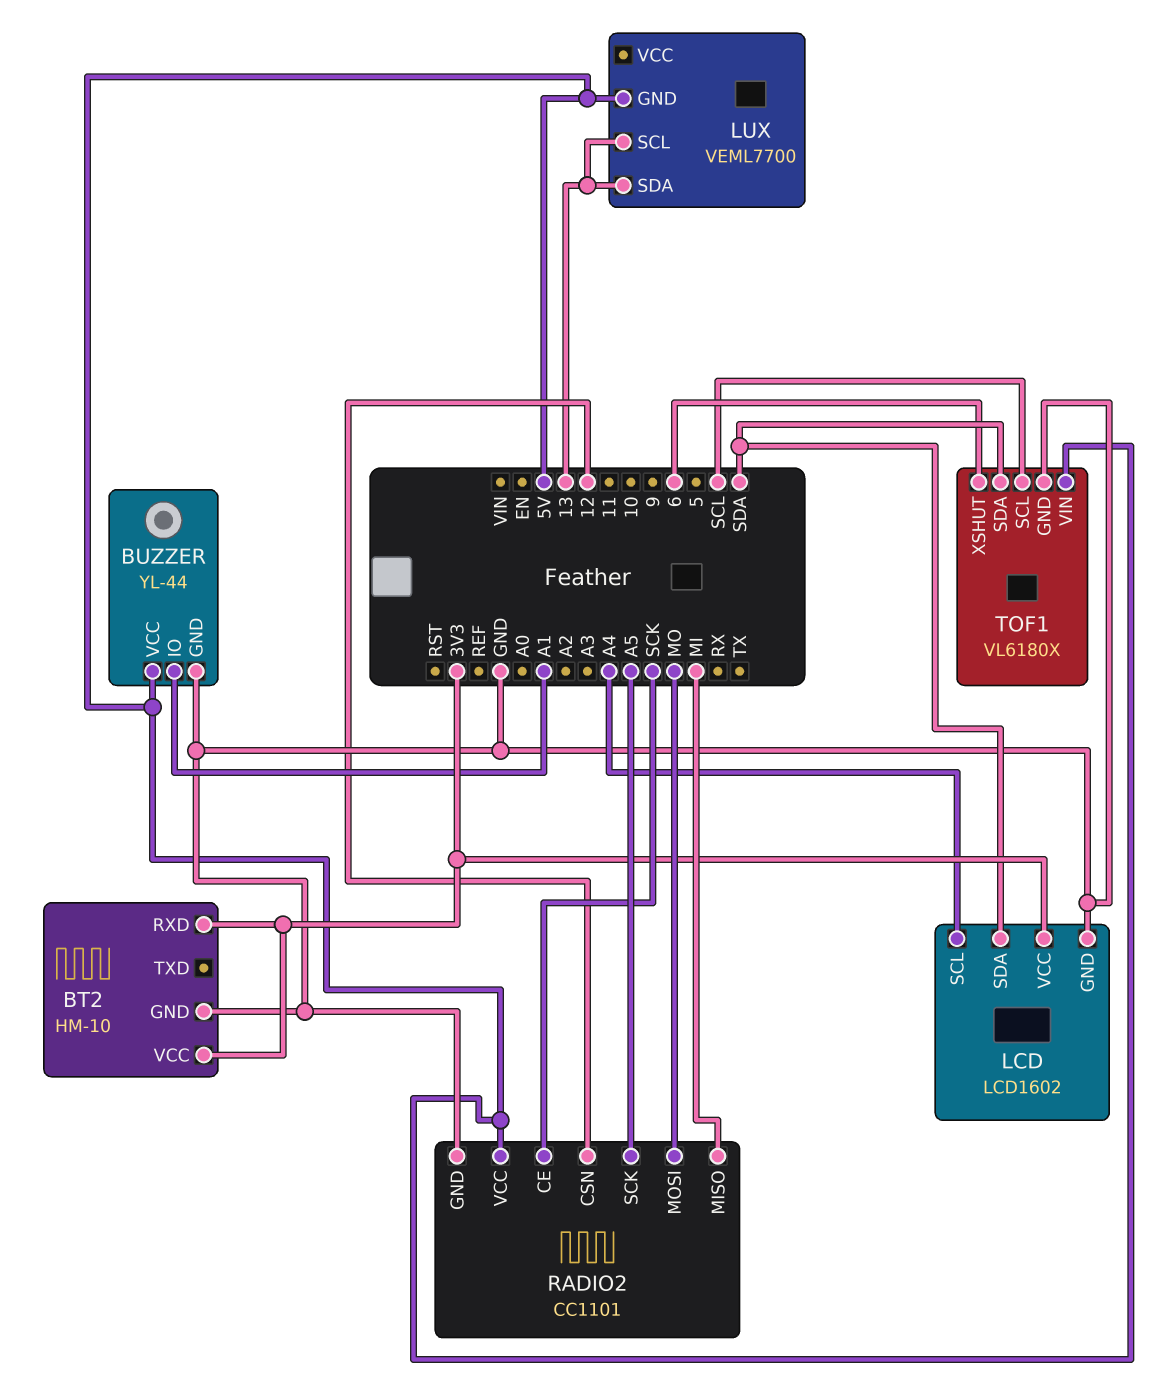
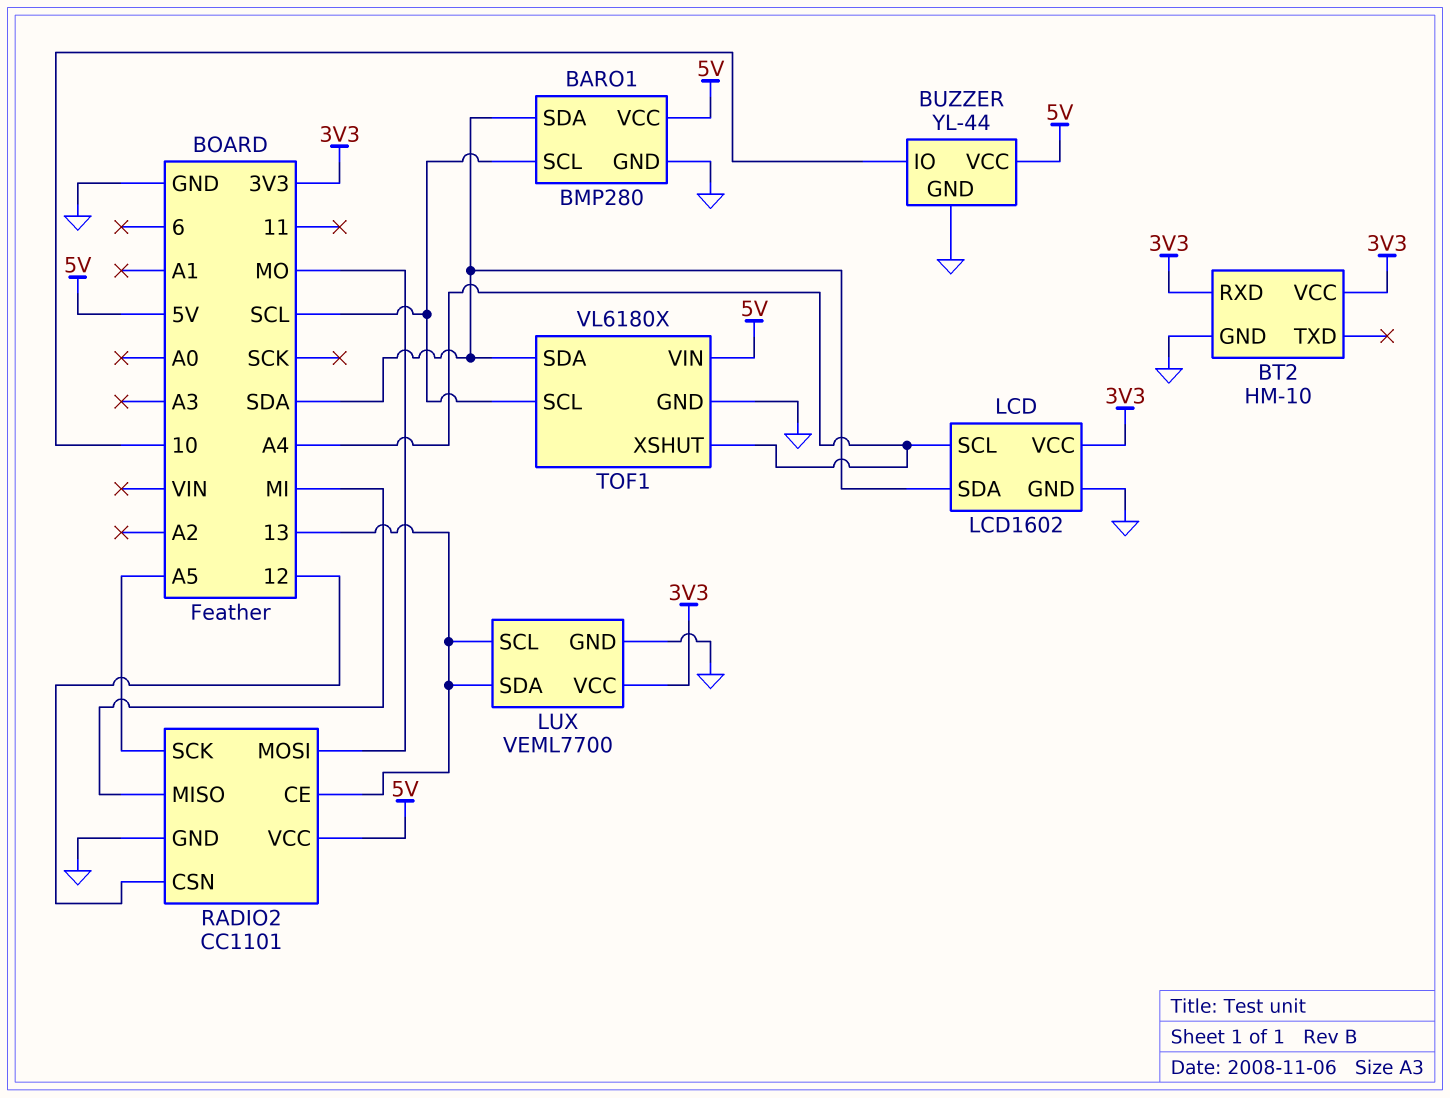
BARO1: none -> BMP280
BARO1 pin GND: none -> GND
BARO1 pin SCL: none -> SCL
BARO1 pin SDA: none -> SDA
BARO1 pin VCC: none -> 5V
BUZZER pin IO: A1 -> 10
LUX pin GND: 5V -> GND
LUX pin VCC: none -> 3V3
RADIO2 pin CE: SCK -> 13
TOF1 pin XSHUT: 6 -> A4

